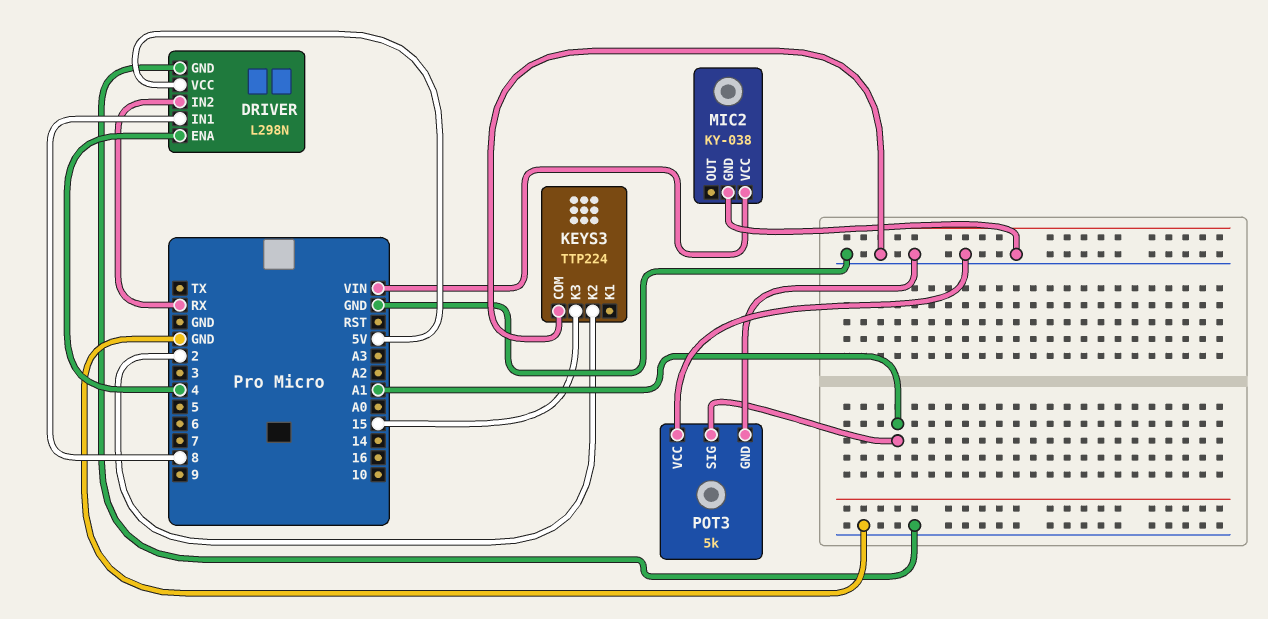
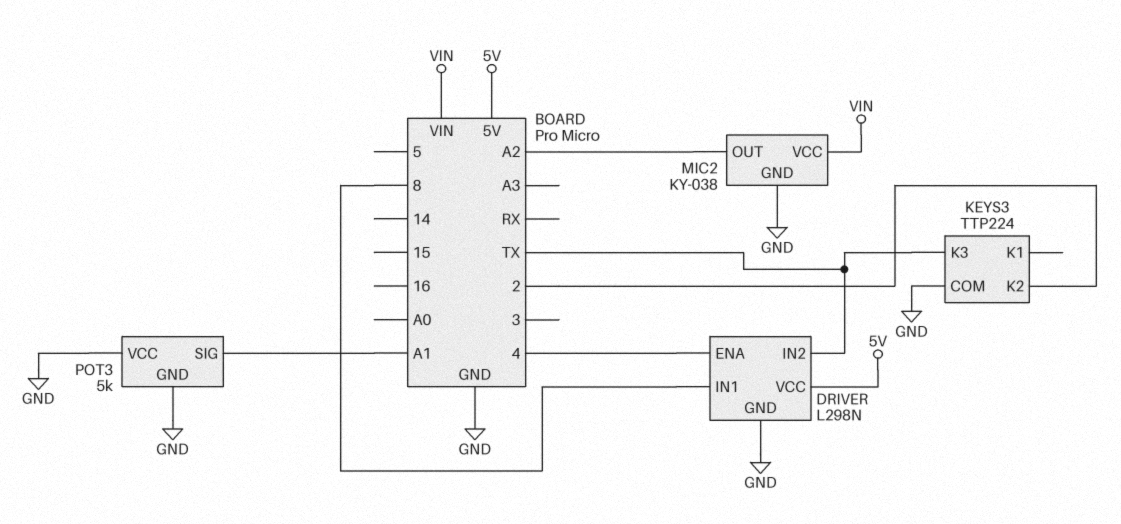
DRIVER pin IN2: RX -> TX
KEYS3 pin K3: 15 -> TX
MIC2 pin OUT: none -> A2

